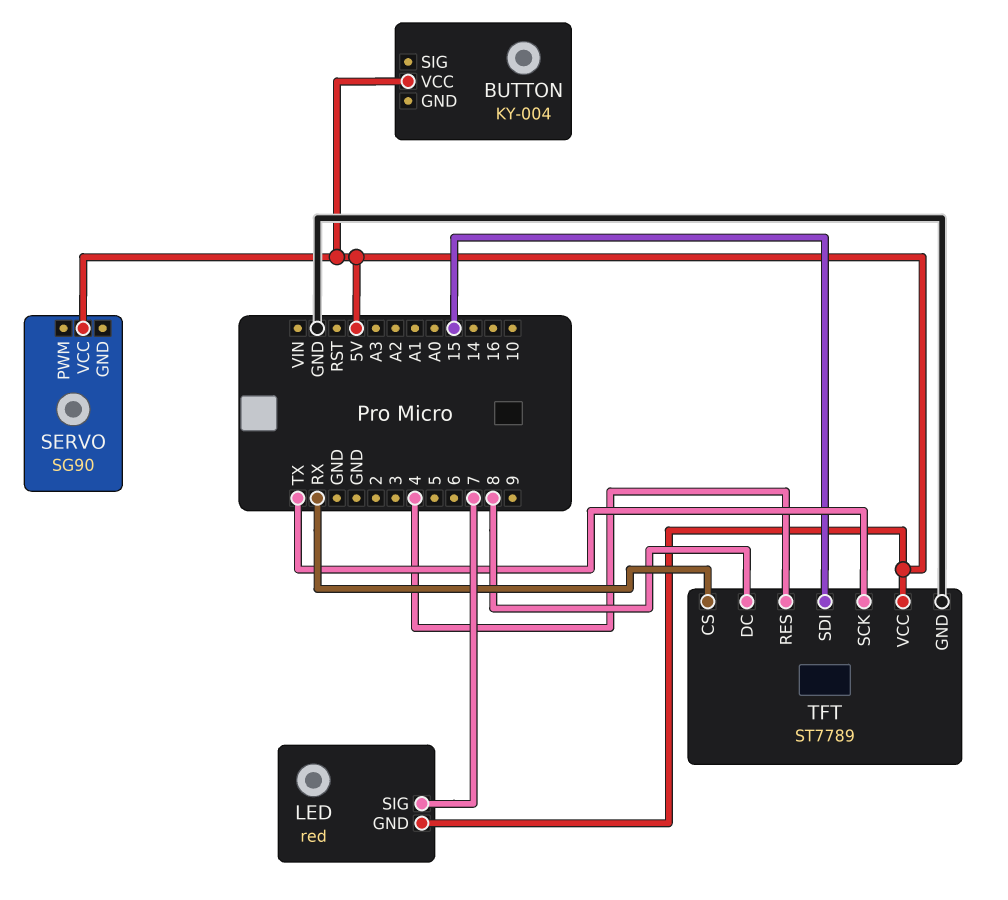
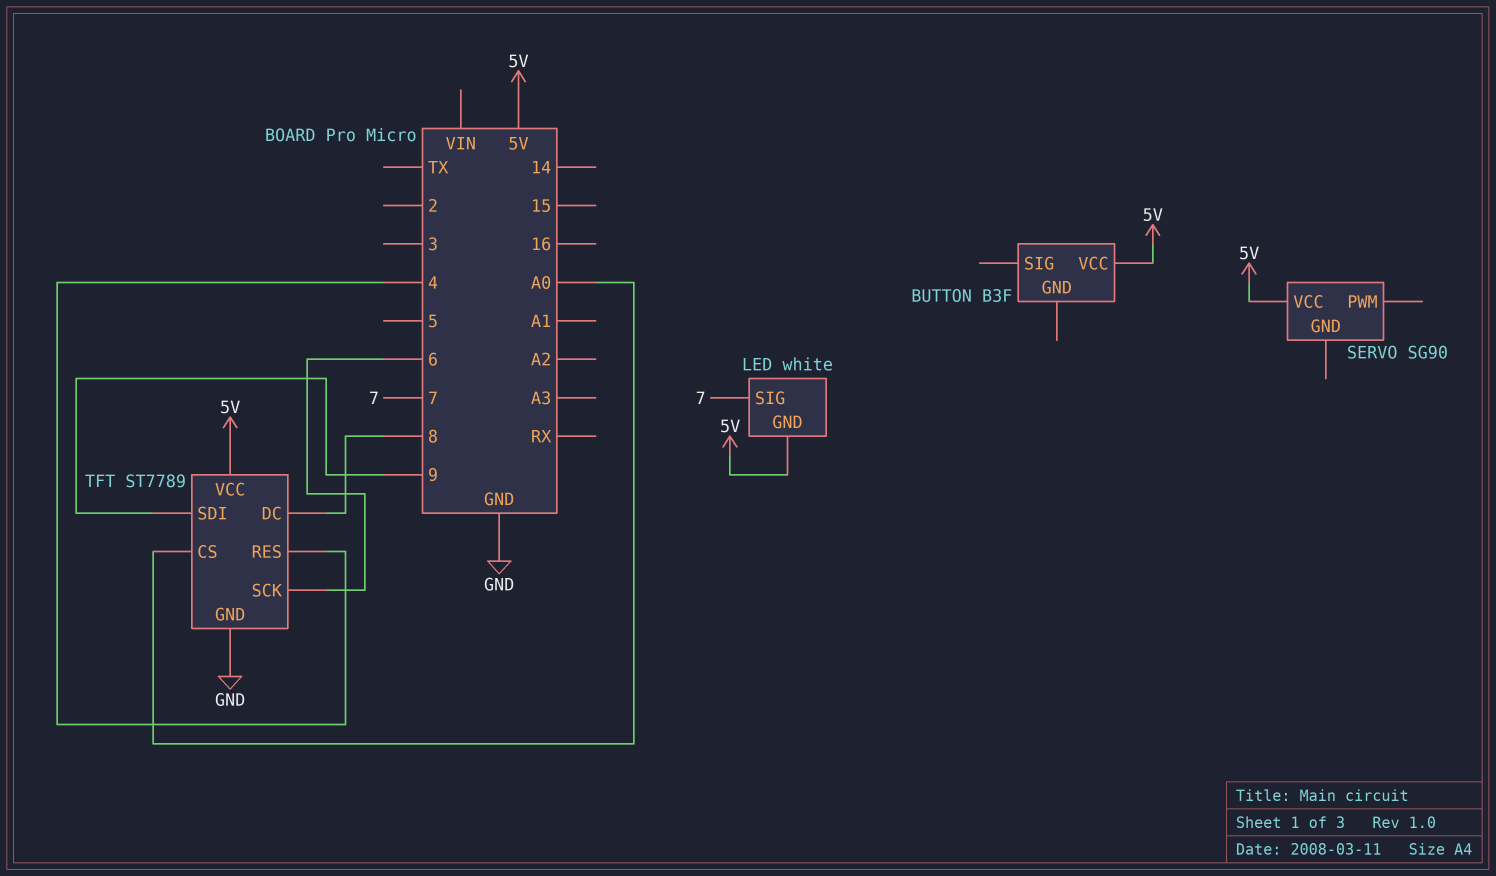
BUTTON: KY-004 -> B3F
LED: red -> white
TFT pin CS: RX -> A0
TFT pin SCK: TX -> 6
TFT pin SDI: 15 -> 9

